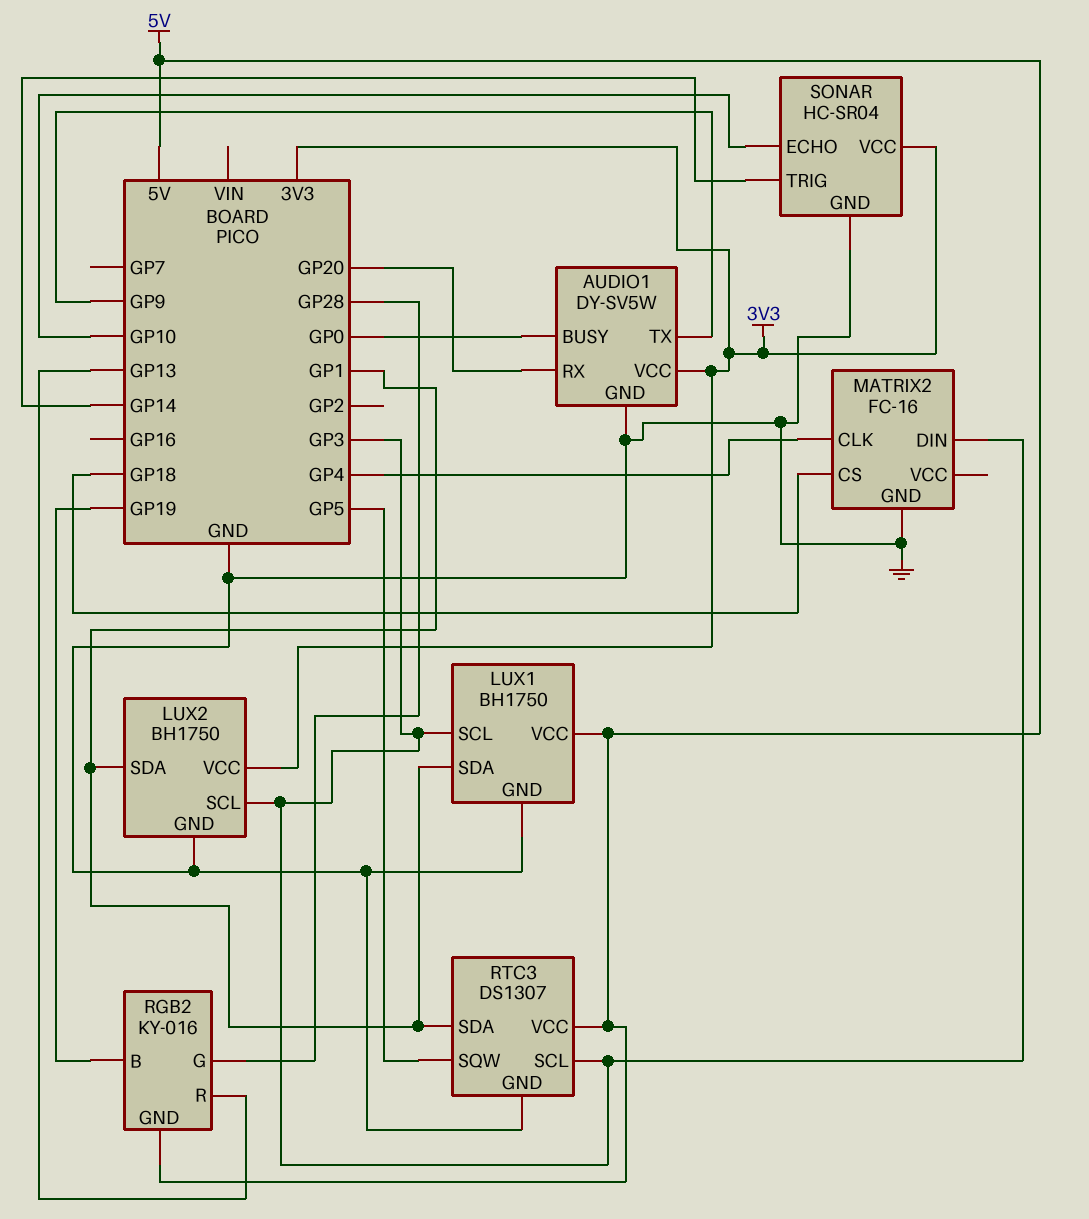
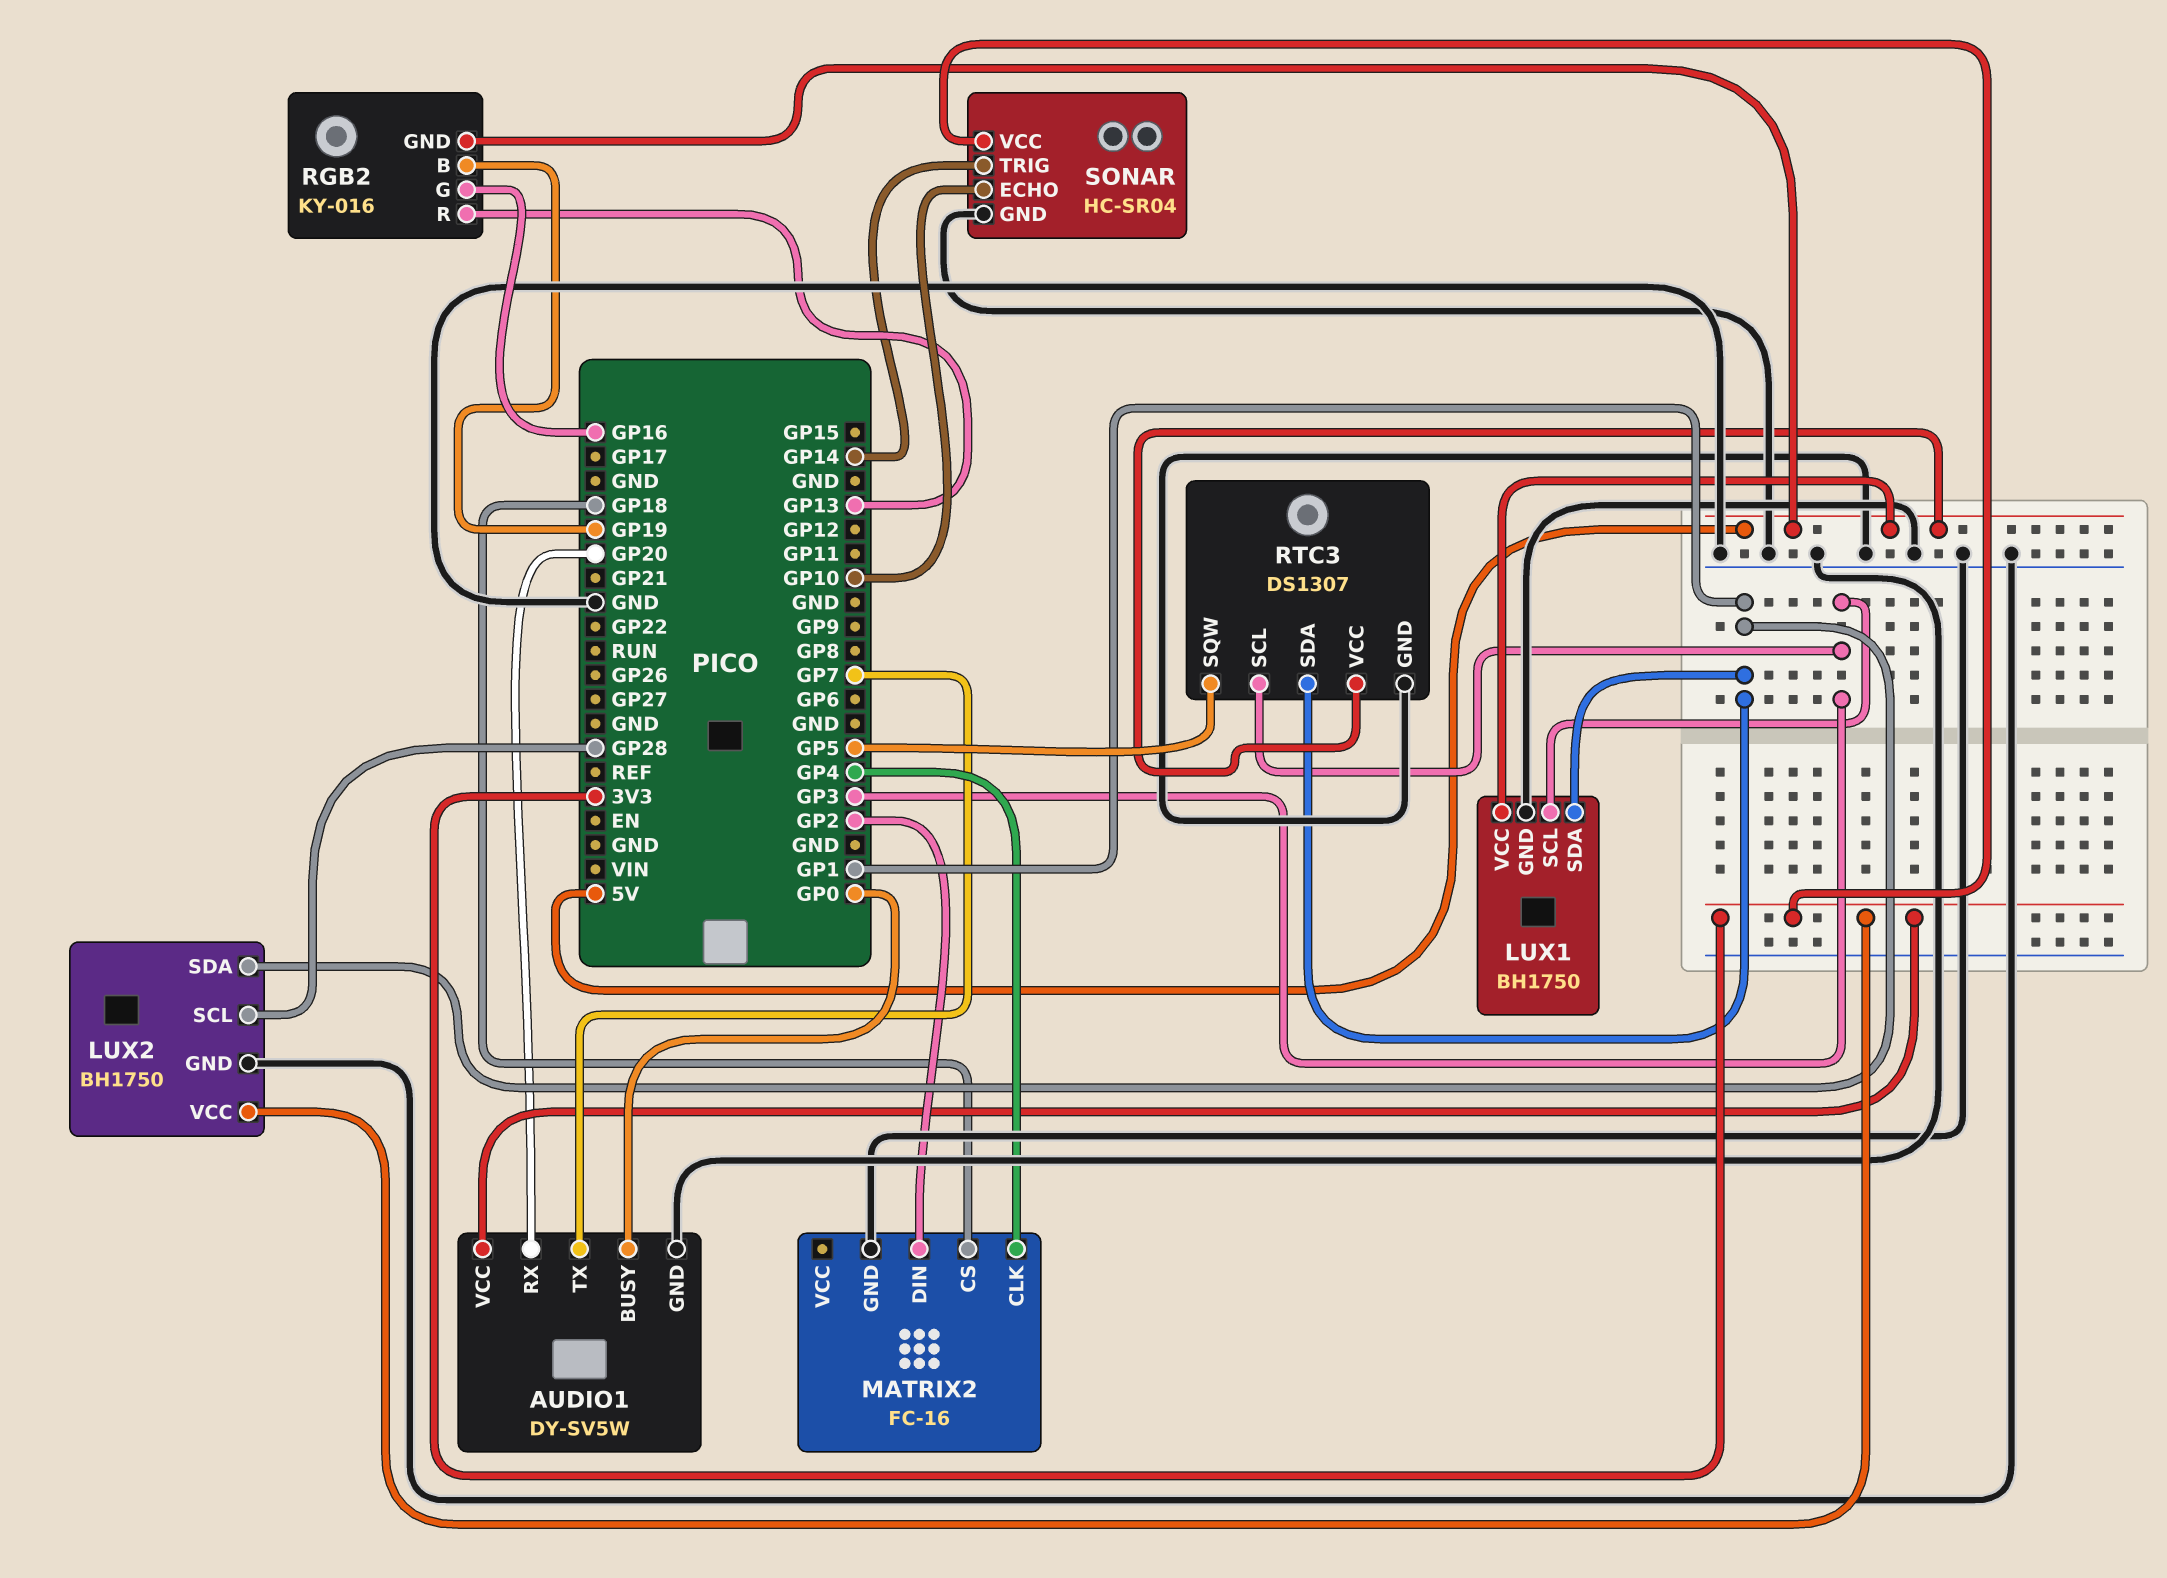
AUDIO1 pin TX: GP9 -> GP7
LUX2 pin SCL: GP3 -> GP28
MATRIX2 pin DIN: GP3 -> GP2
RGB2 pin G: GP28 -> GP16

